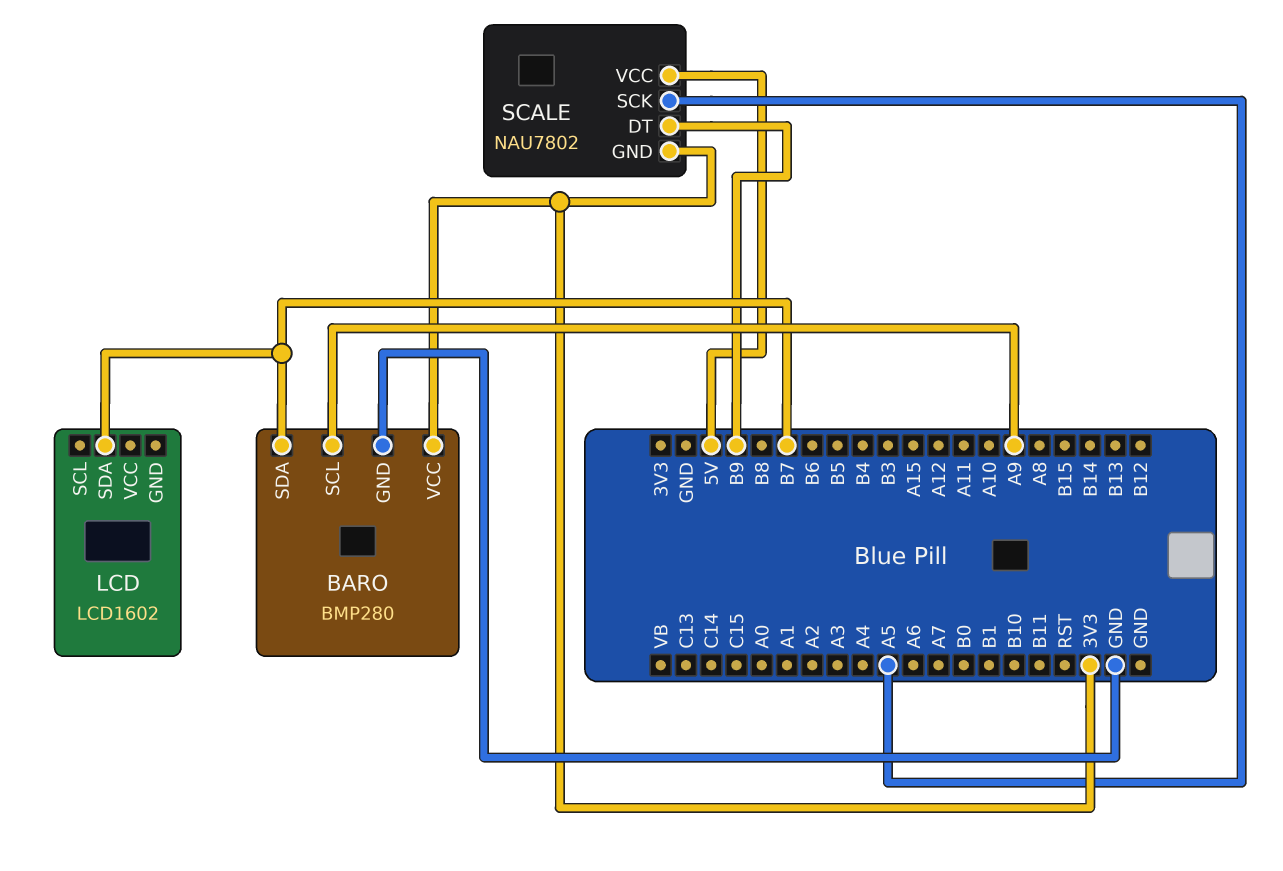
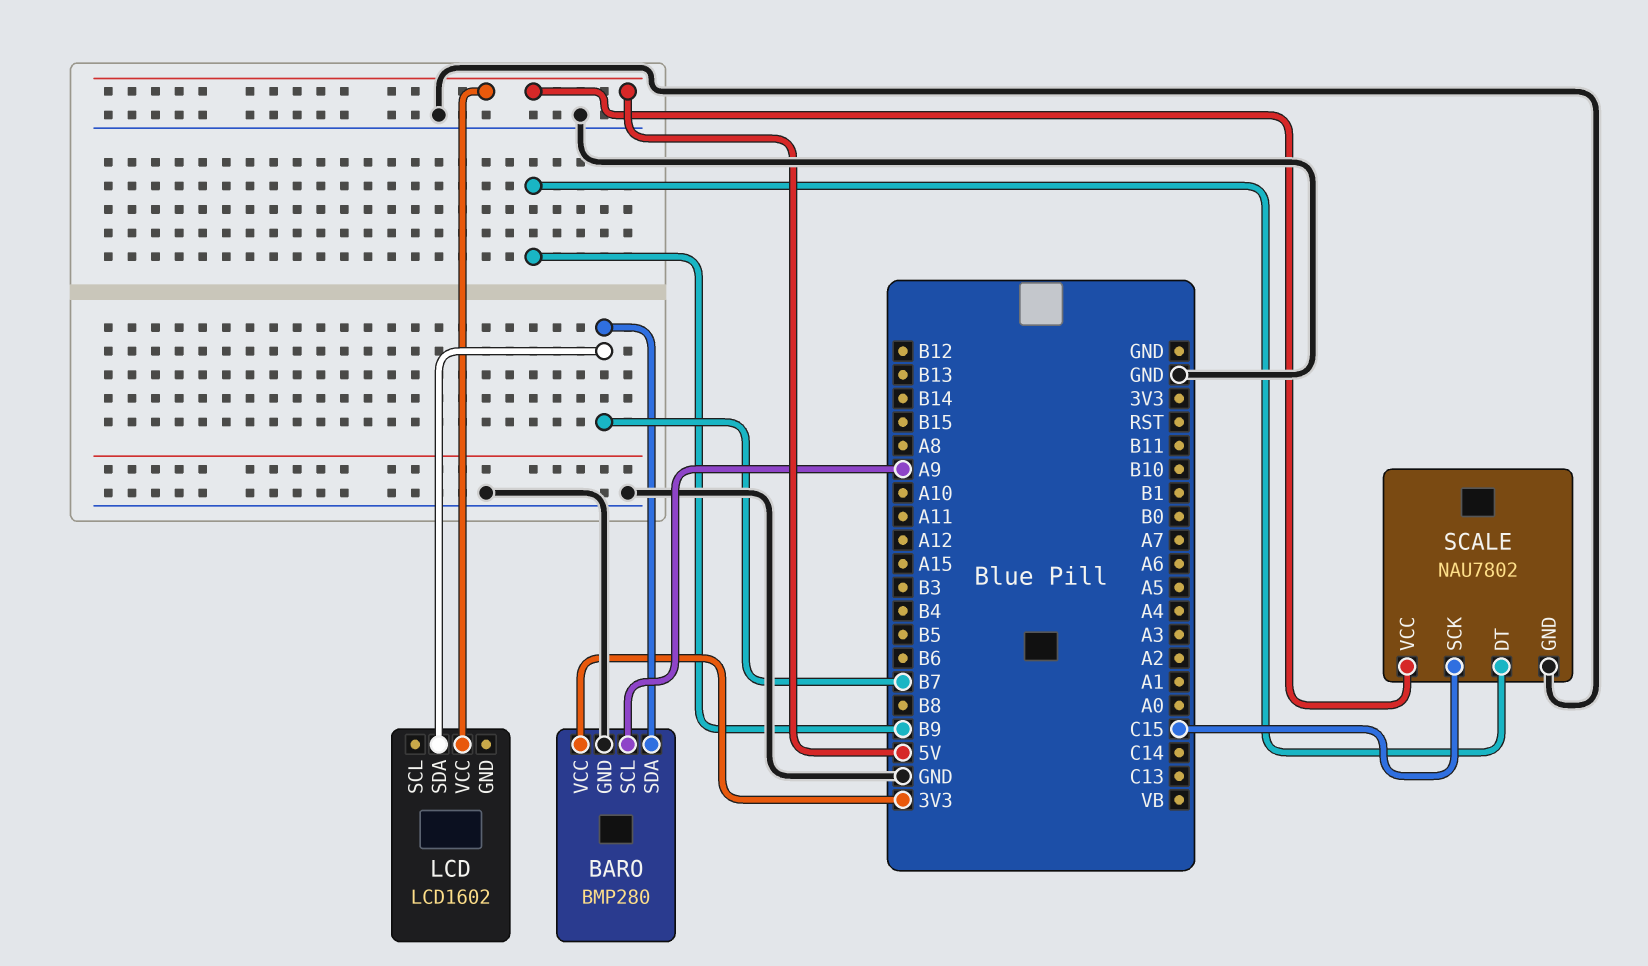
LCD pin VCC: none -> 5V
SCALE pin GND: 3V3 -> GND
SCALE pin SCK: A5 -> C15

